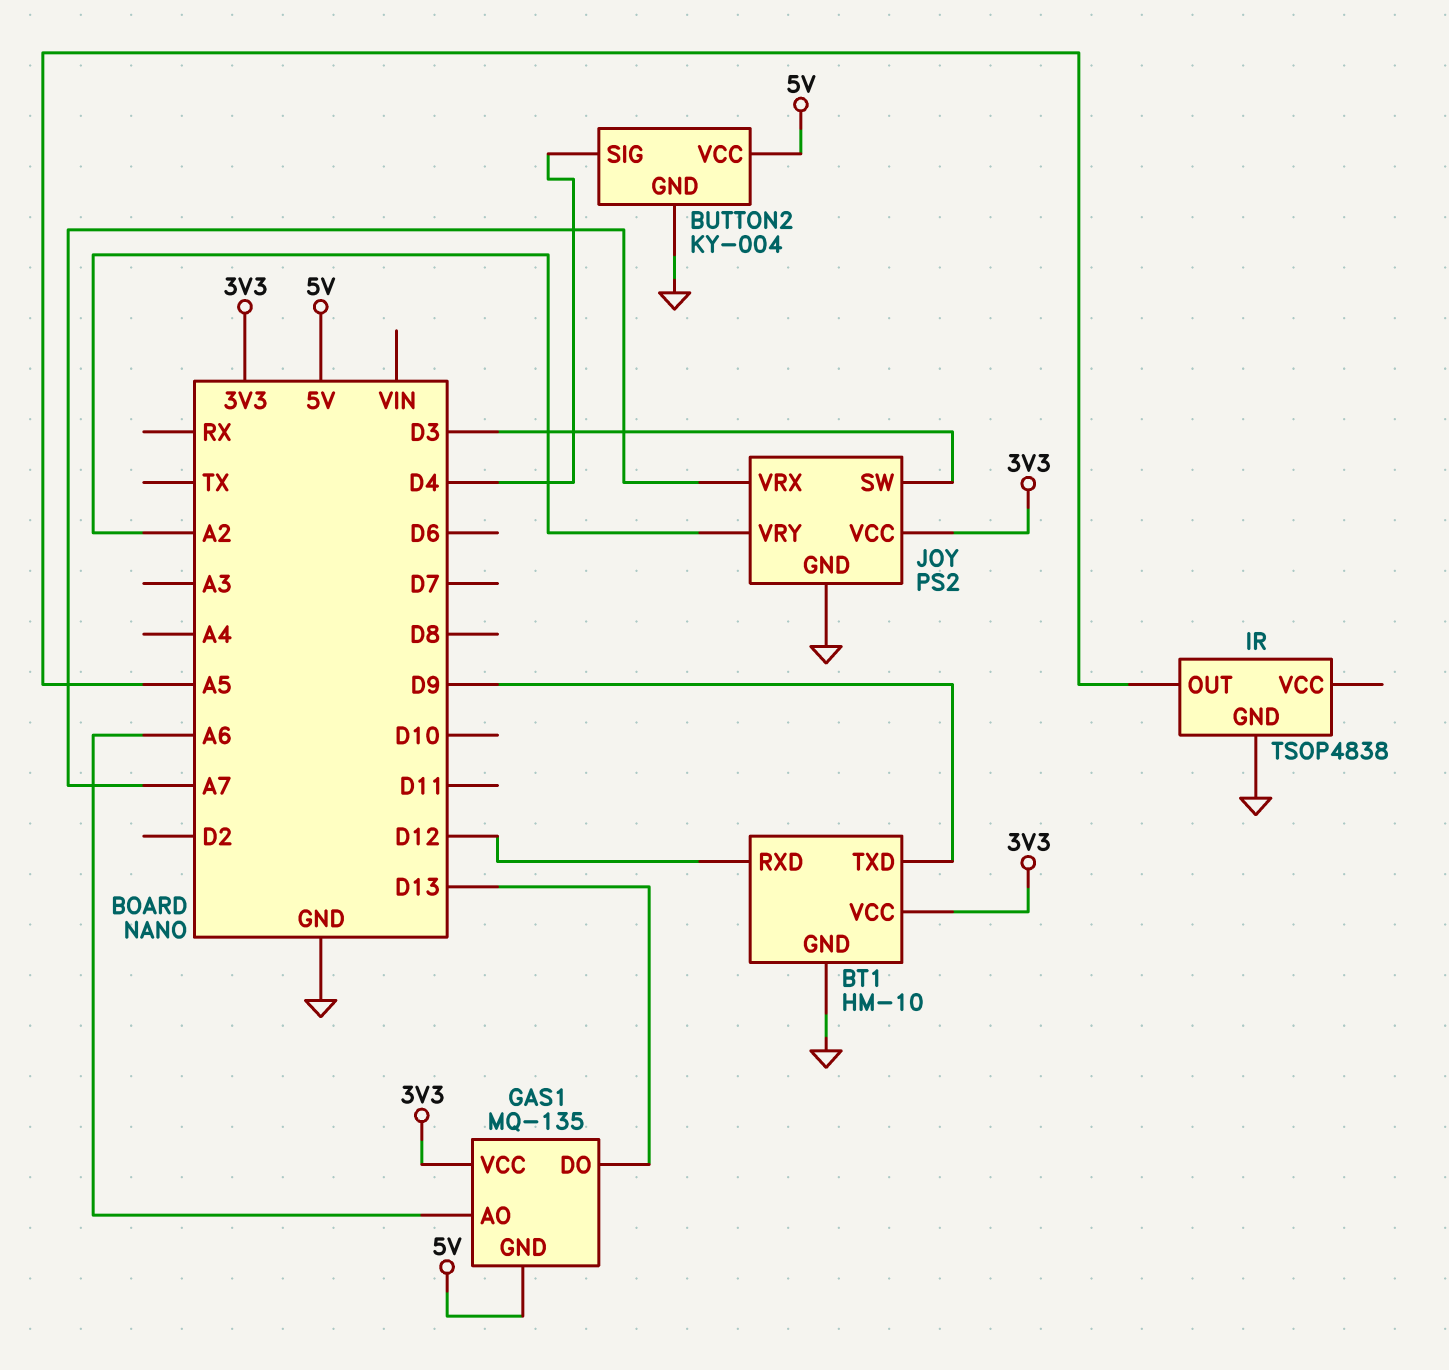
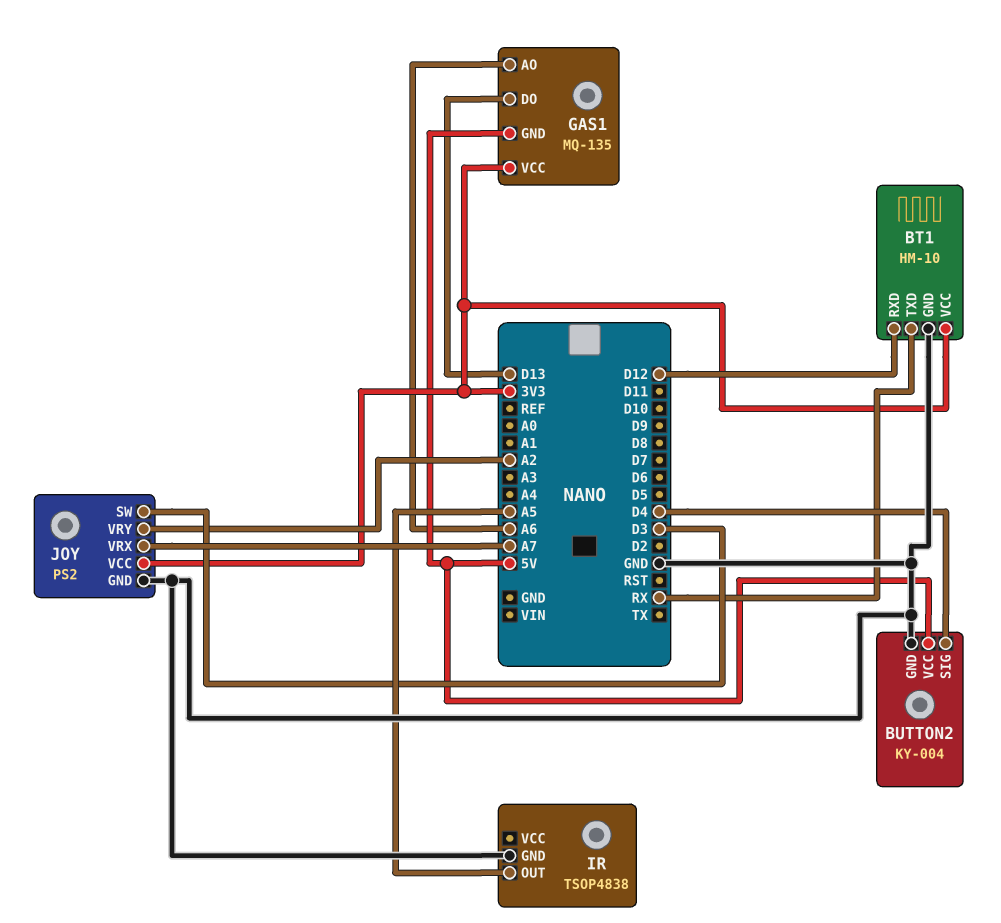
BT1 pin TXD: D9 -> RX

